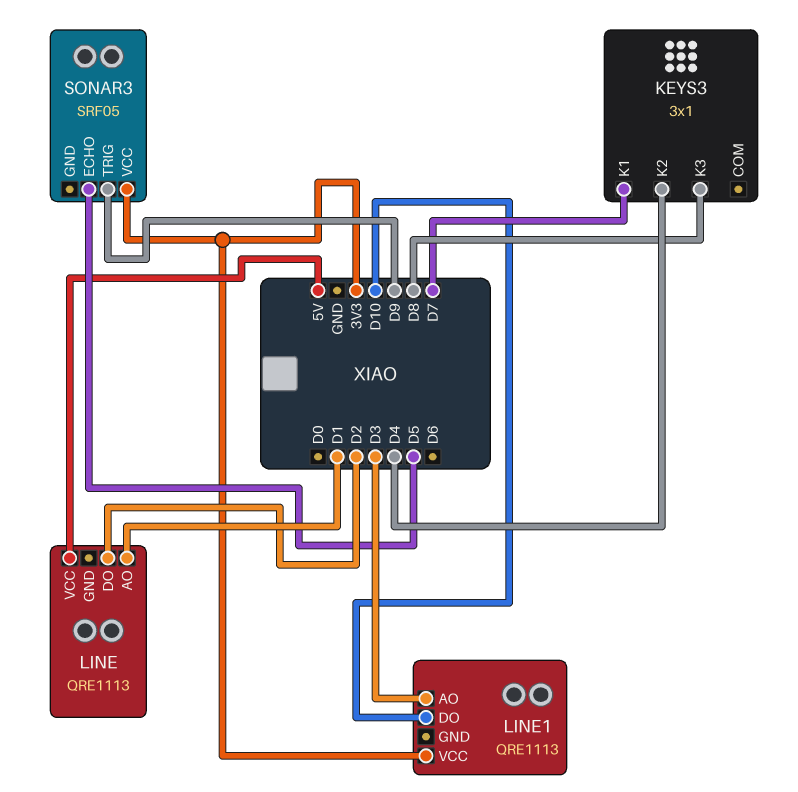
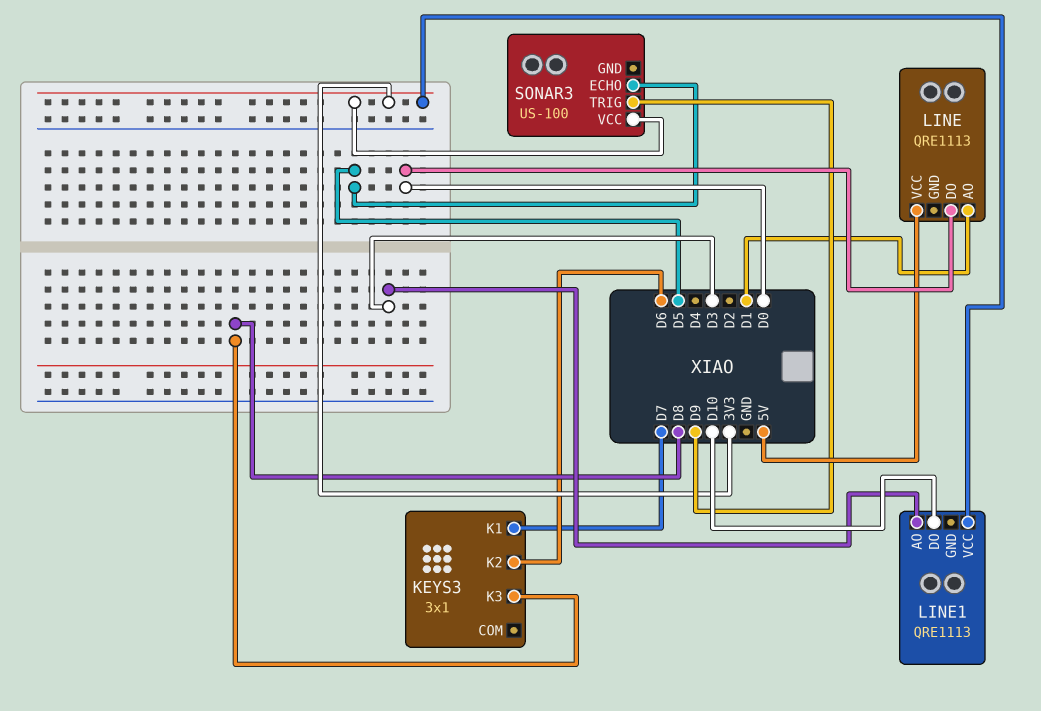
KEYS3 pin K2: D4 -> D6
LINE pin DO: D2 -> D0
SONAR3: SRF05 -> US-100

